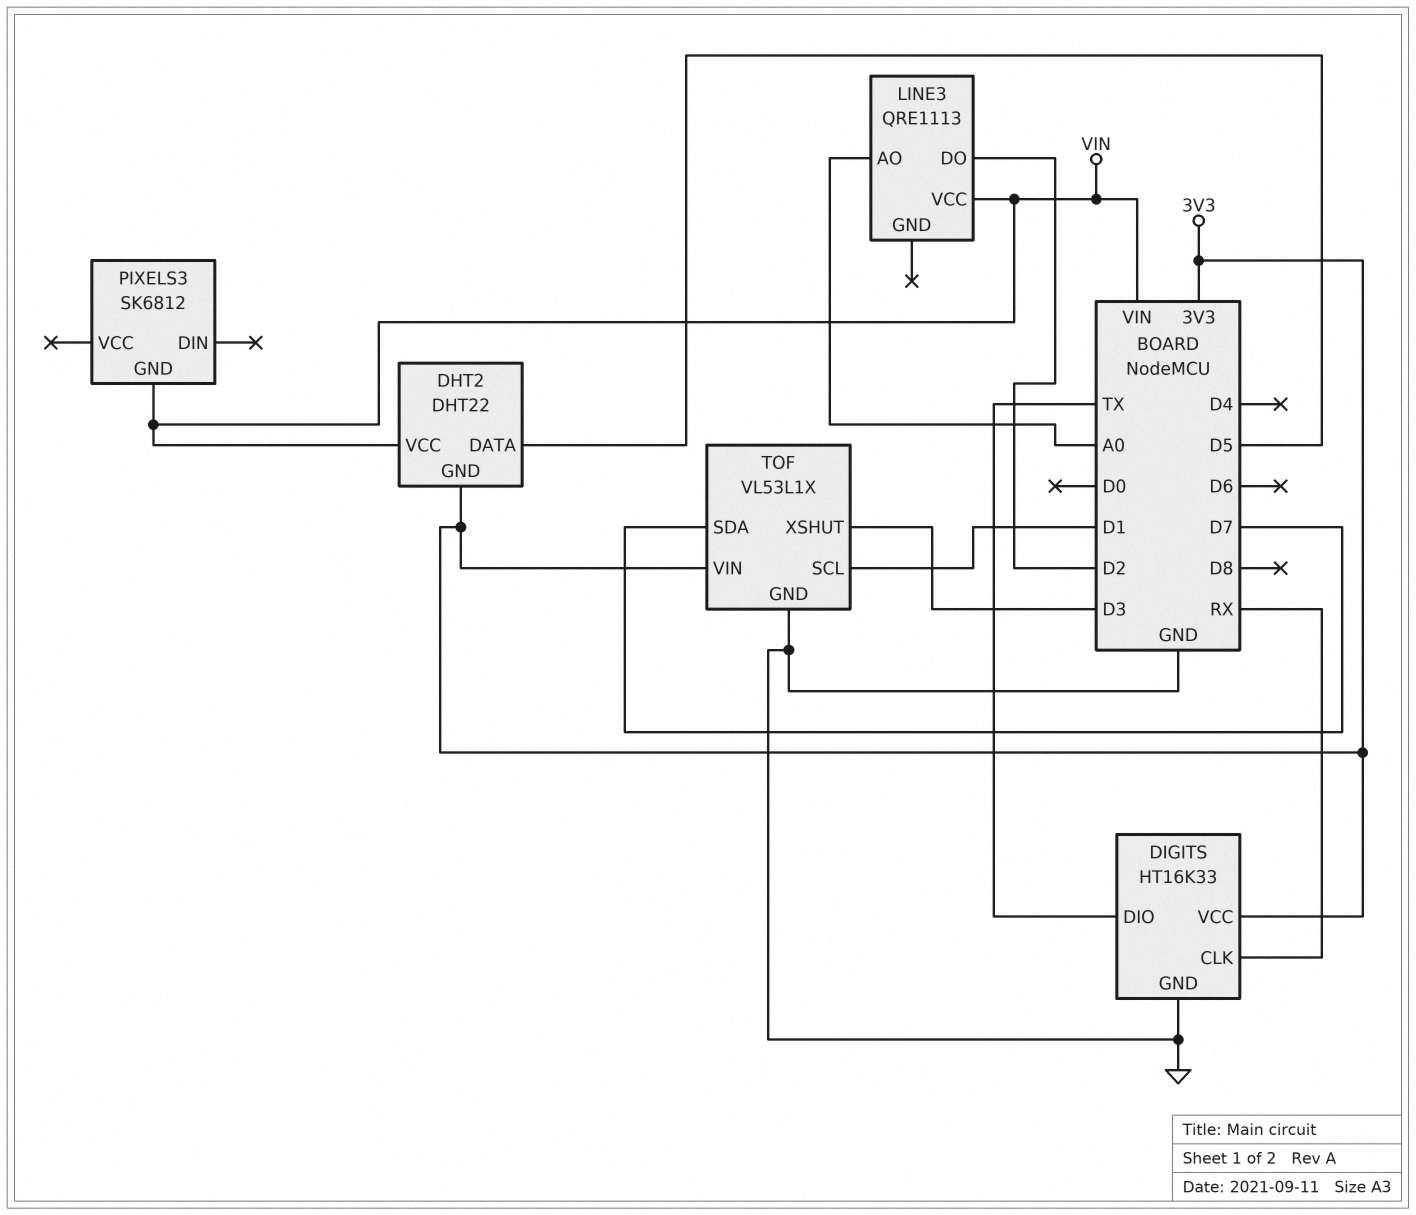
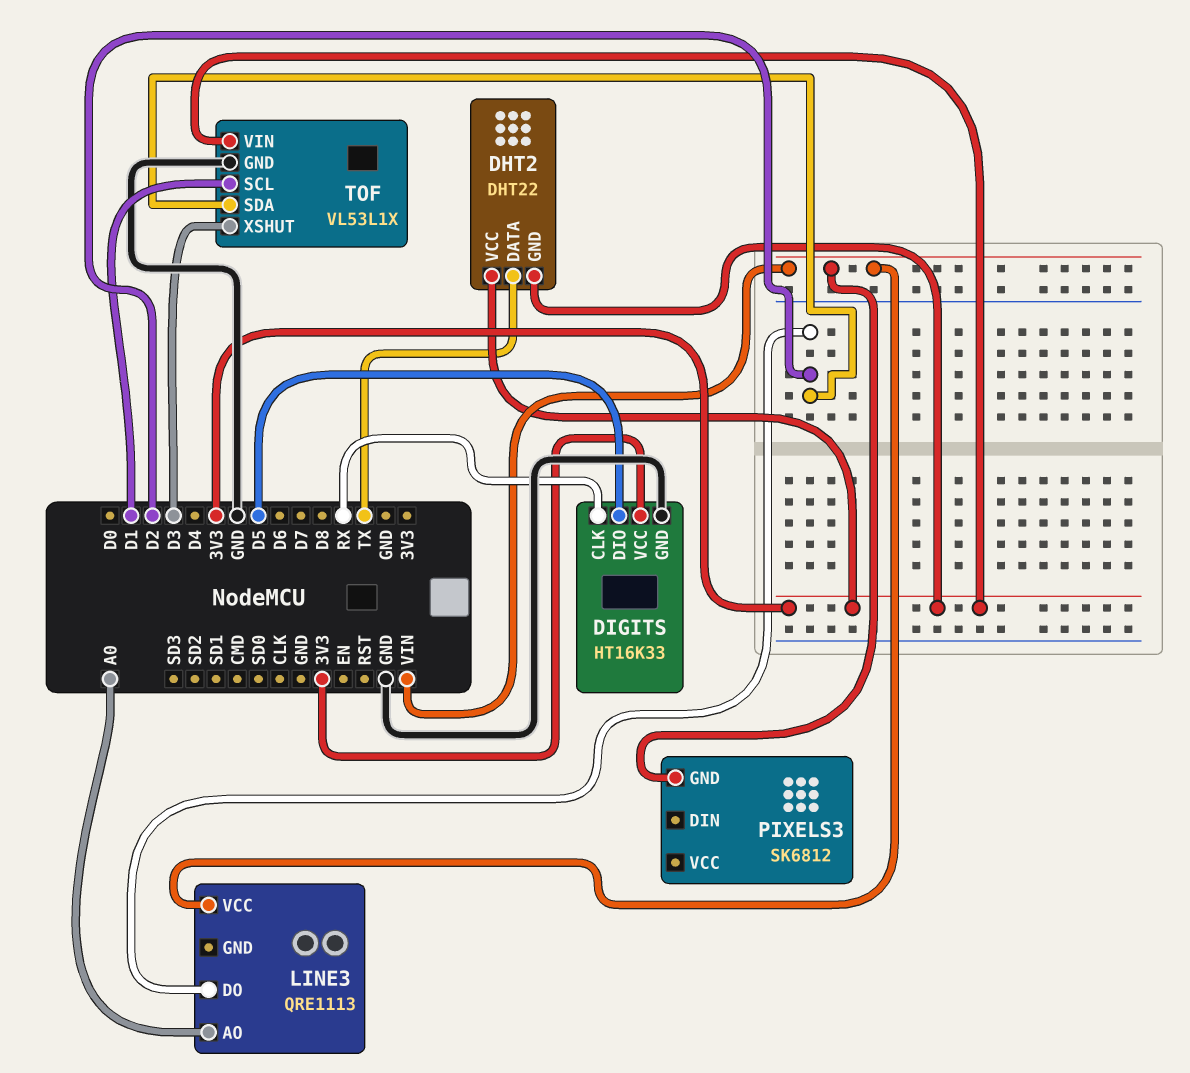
DHT2 pin DATA: D5 -> TX
DHT2 pin VCC: VIN -> 3V3
DIGITS pin DIO: TX -> D5
TOF pin SDA: D7 -> D2

